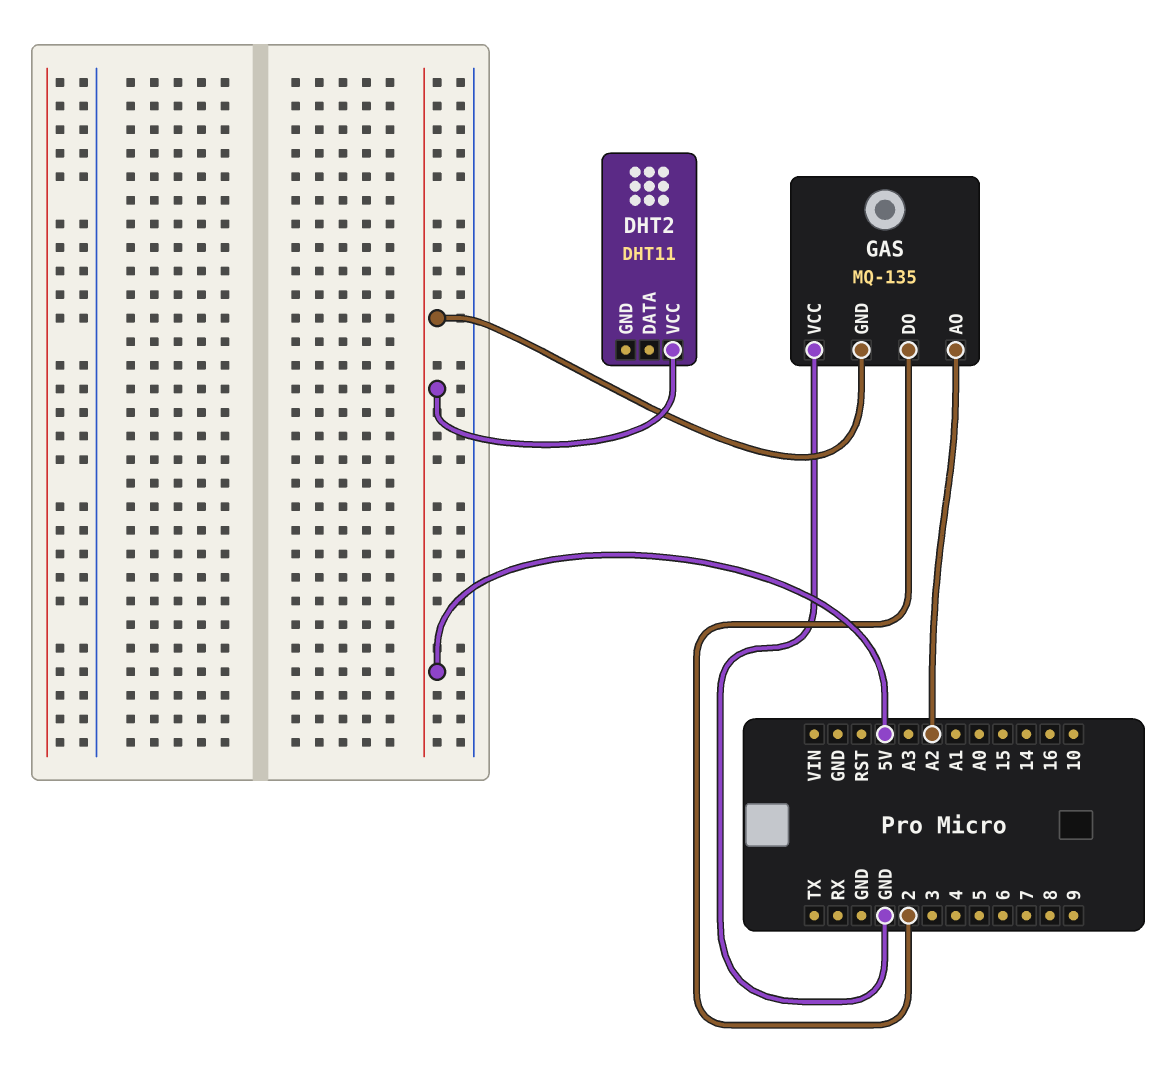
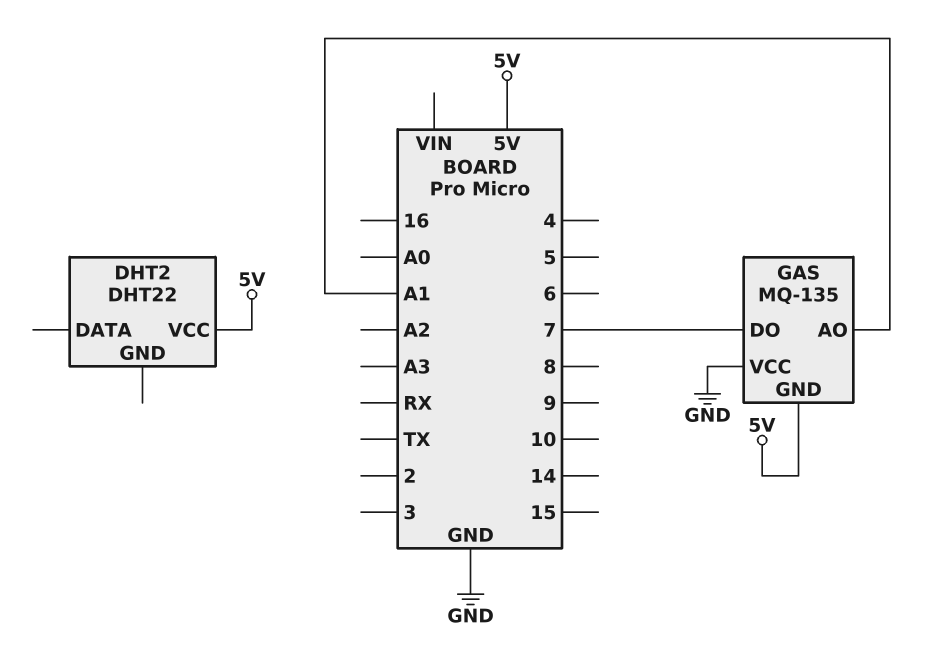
DHT2: DHT11 -> DHT22
GAS pin AO: A2 -> A1
GAS pin DO: 2 -> 7

